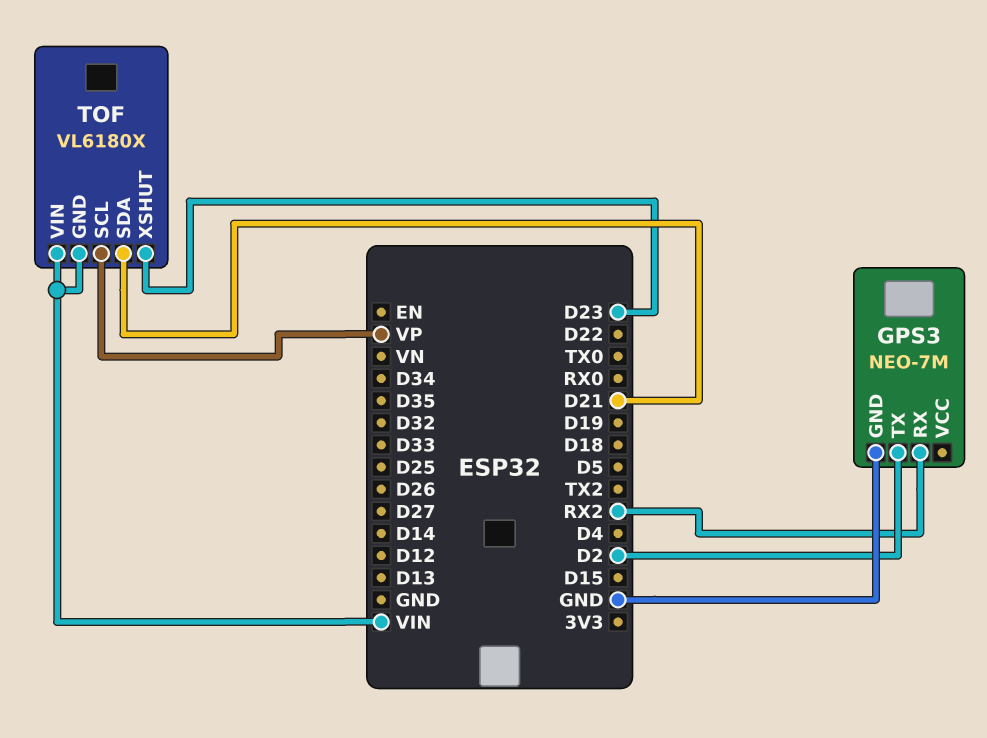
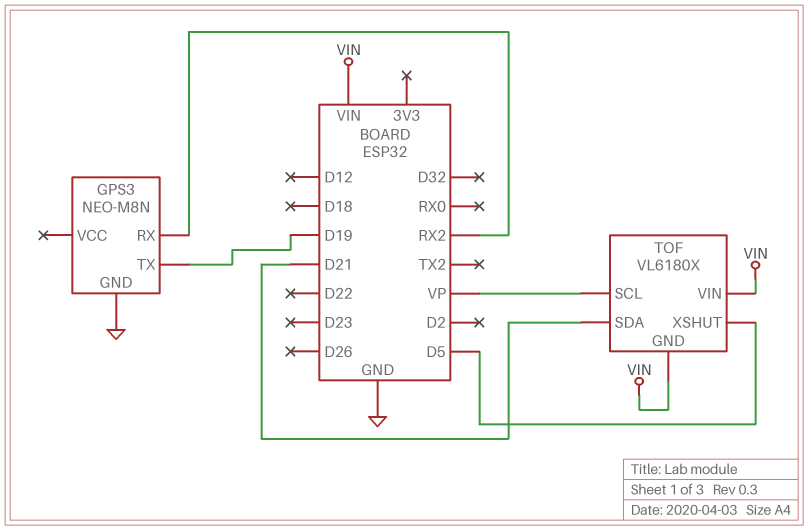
GPS3: NEO-7M -> NEO-M8N
GPS3 pin TX: D2 -> D19
TOF pin XSHUT: D23 -> D5

